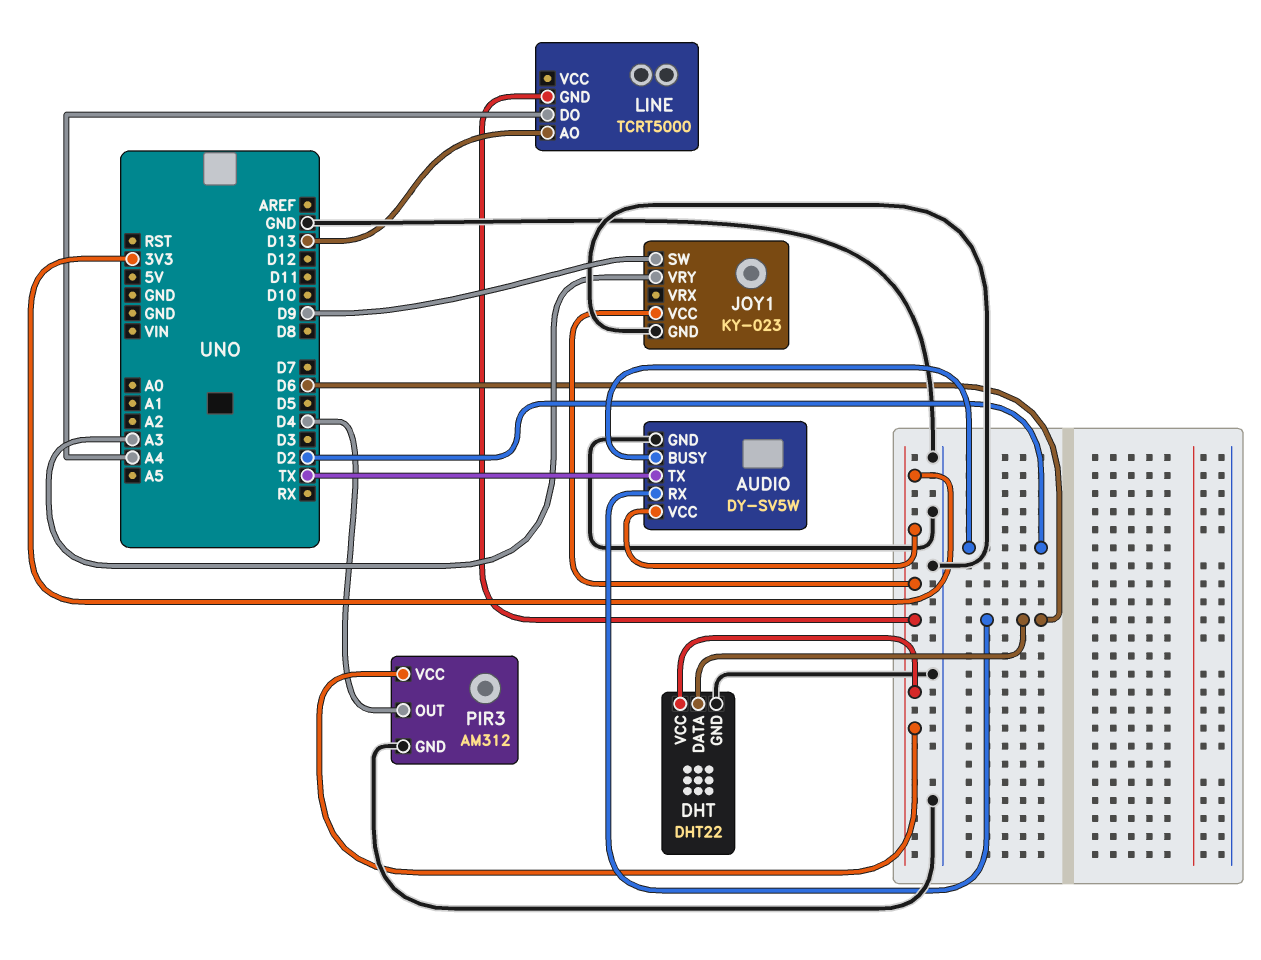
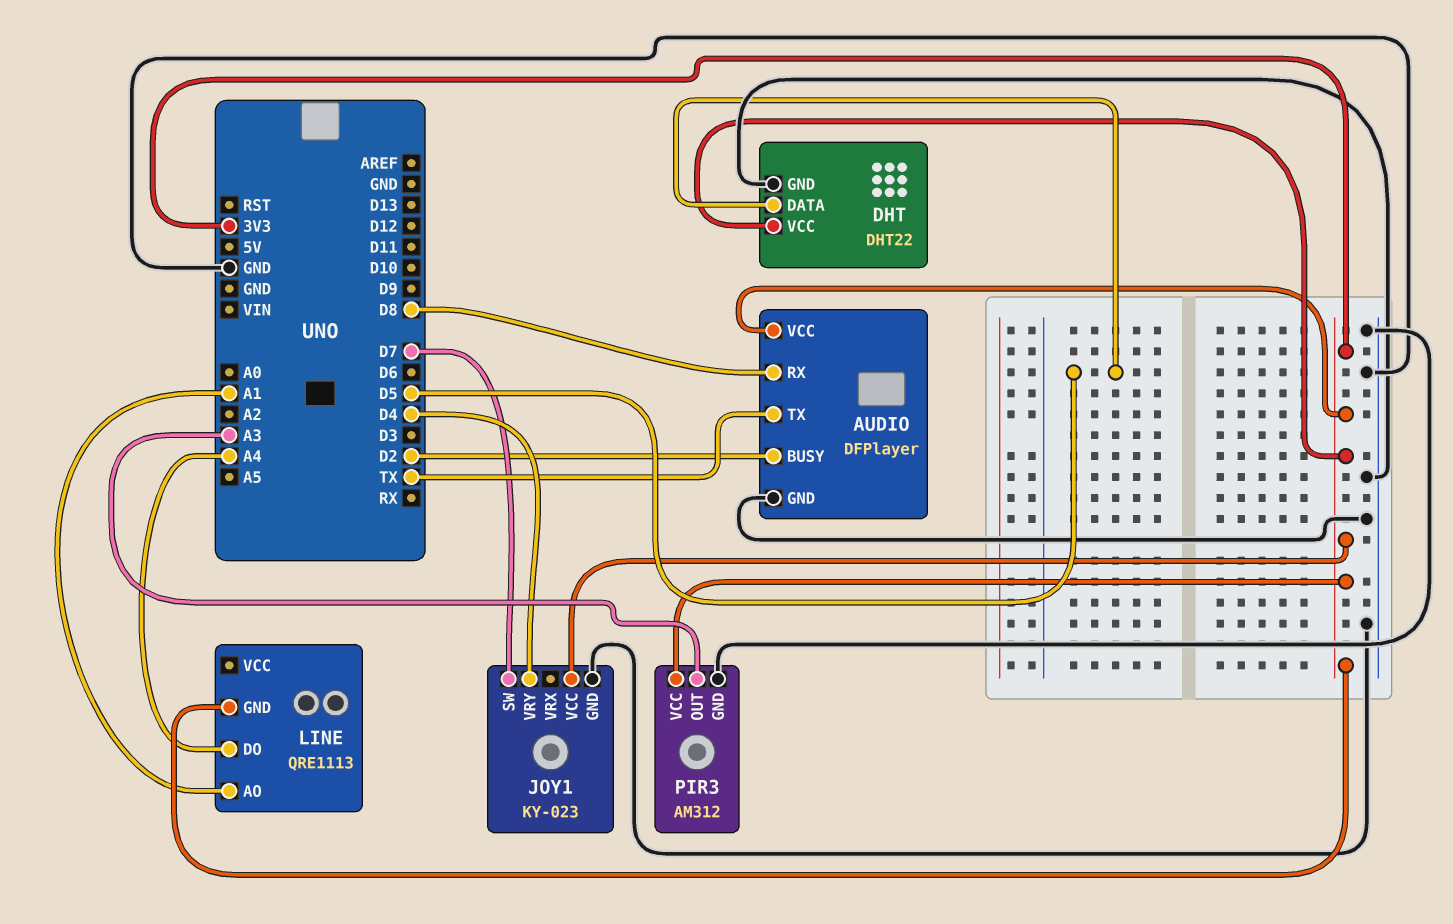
AUDIO: DY-SV5W -> DFPlayer
AUDIO pin RX: D6 -> D8
DHT pin DATA: D6 -> D5
JOY1 pin SW: D9 -> D7
JOY1 pin VRY: A3 -> D4
LINE: TCRT5000 -> QRE1113
LINE pin AO: D13 -> A1
PIR3 pin OUT: D4 -> A3

